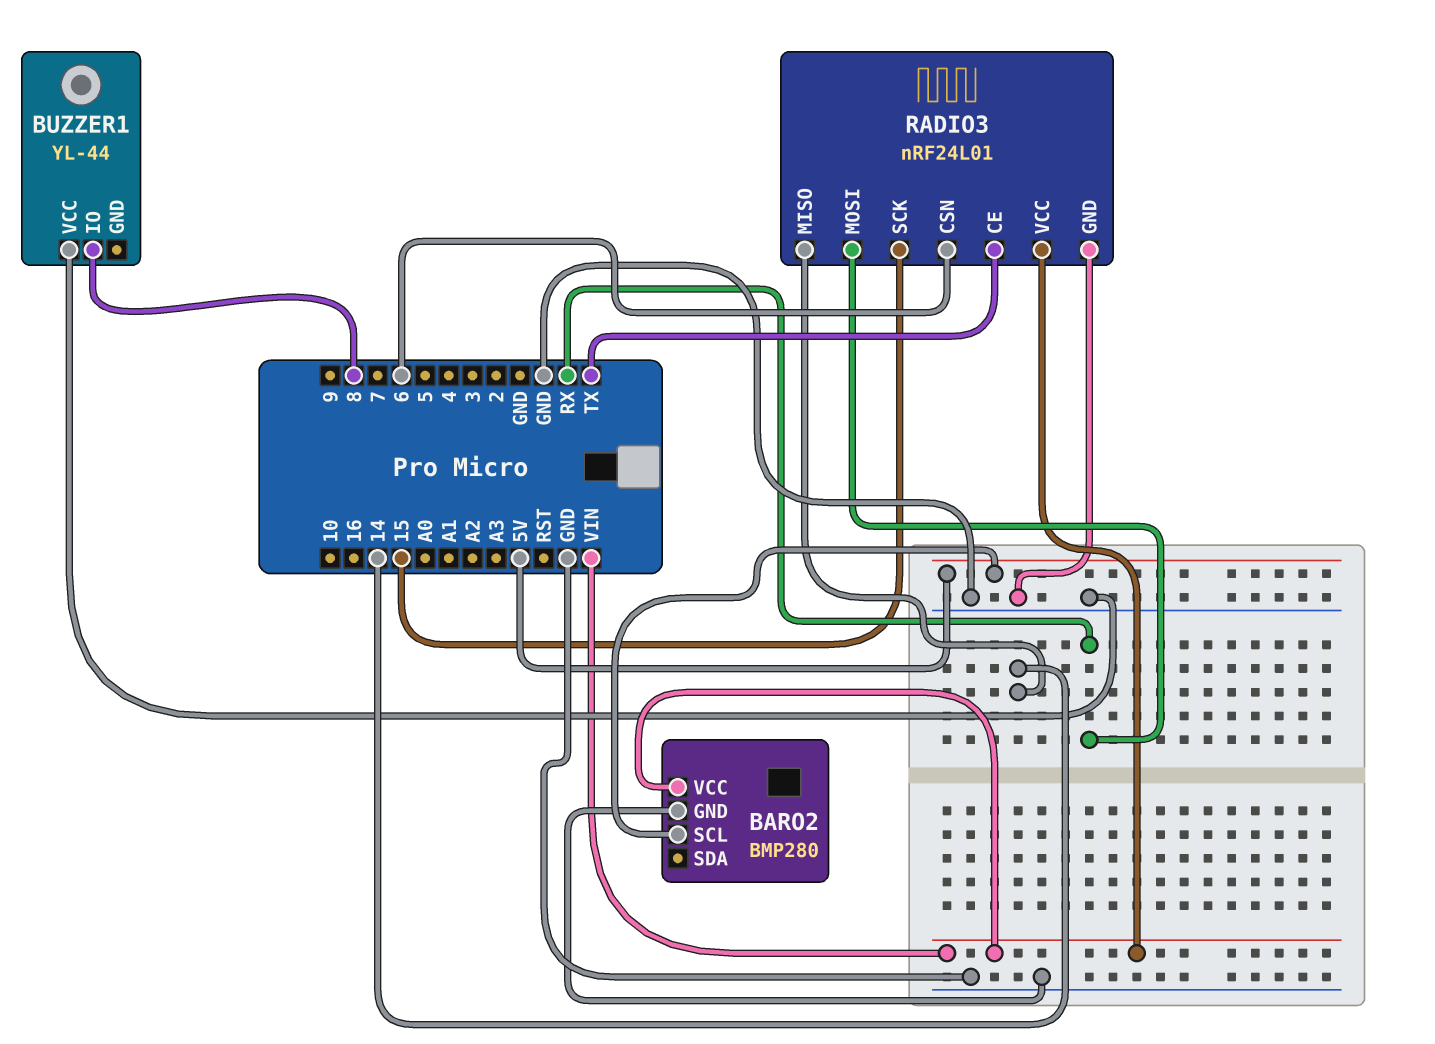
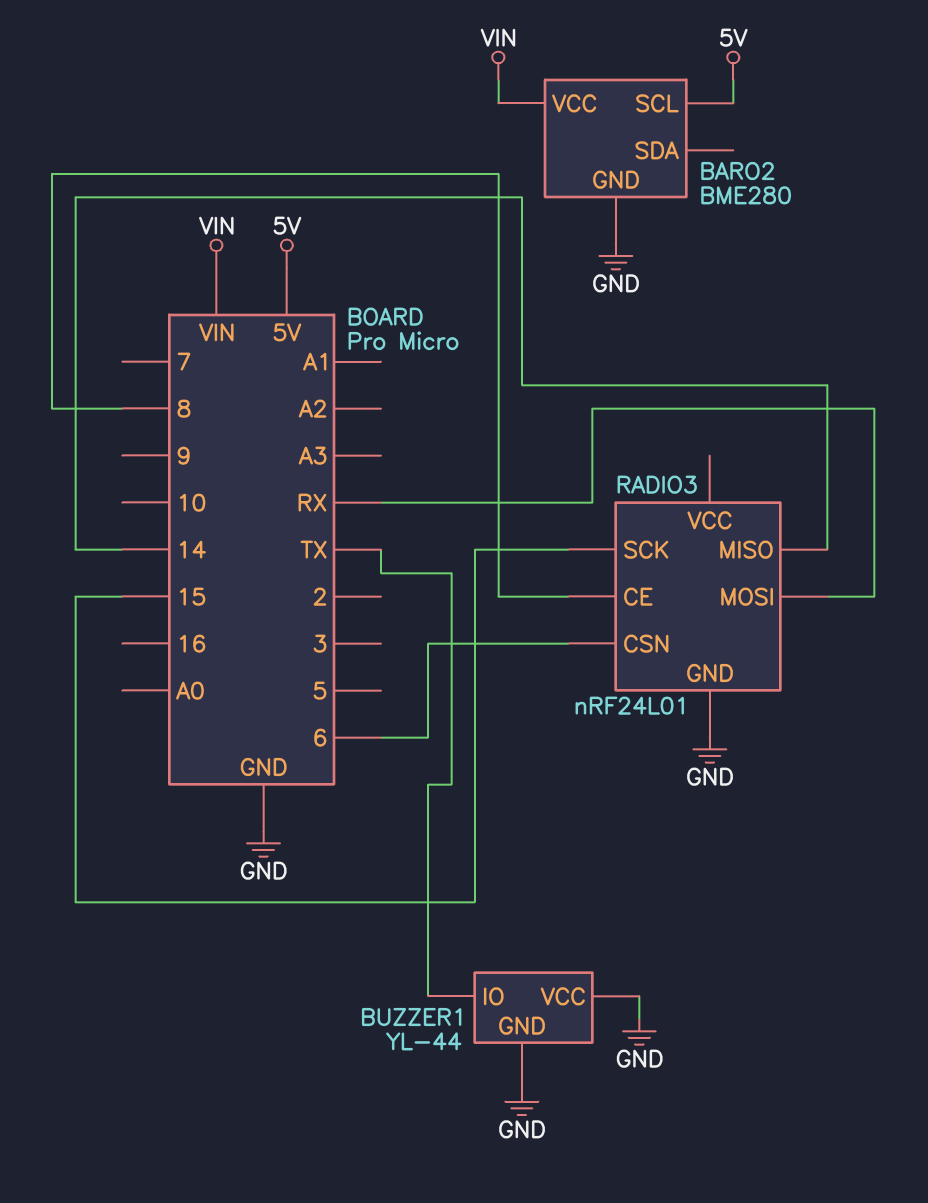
BARO2: BMP280 -> BME280
BUZZER1 pin GND: none -> GND
BUZZER1 pin IO: 8 -> TX
RADIO3 pin CE: TX -> 8
RADIO3 pin VCC: VIN -> none

